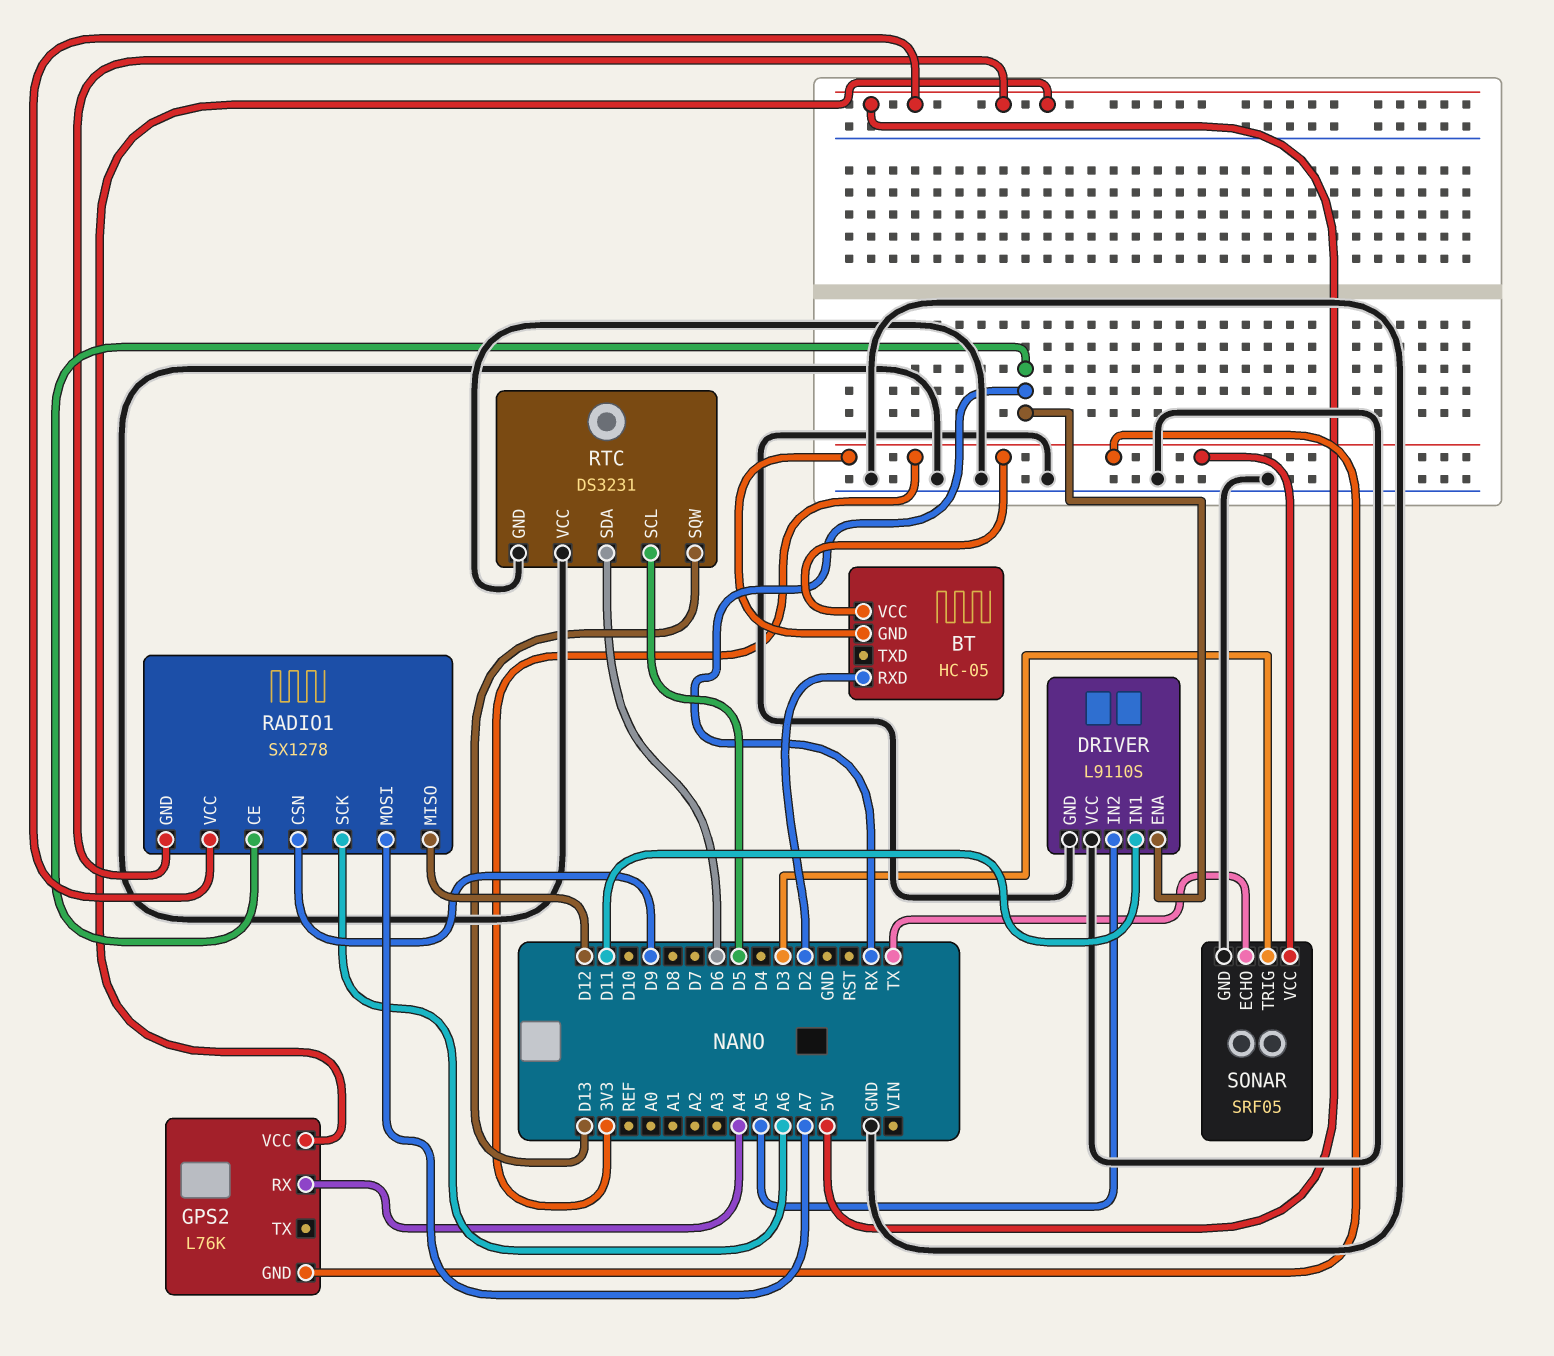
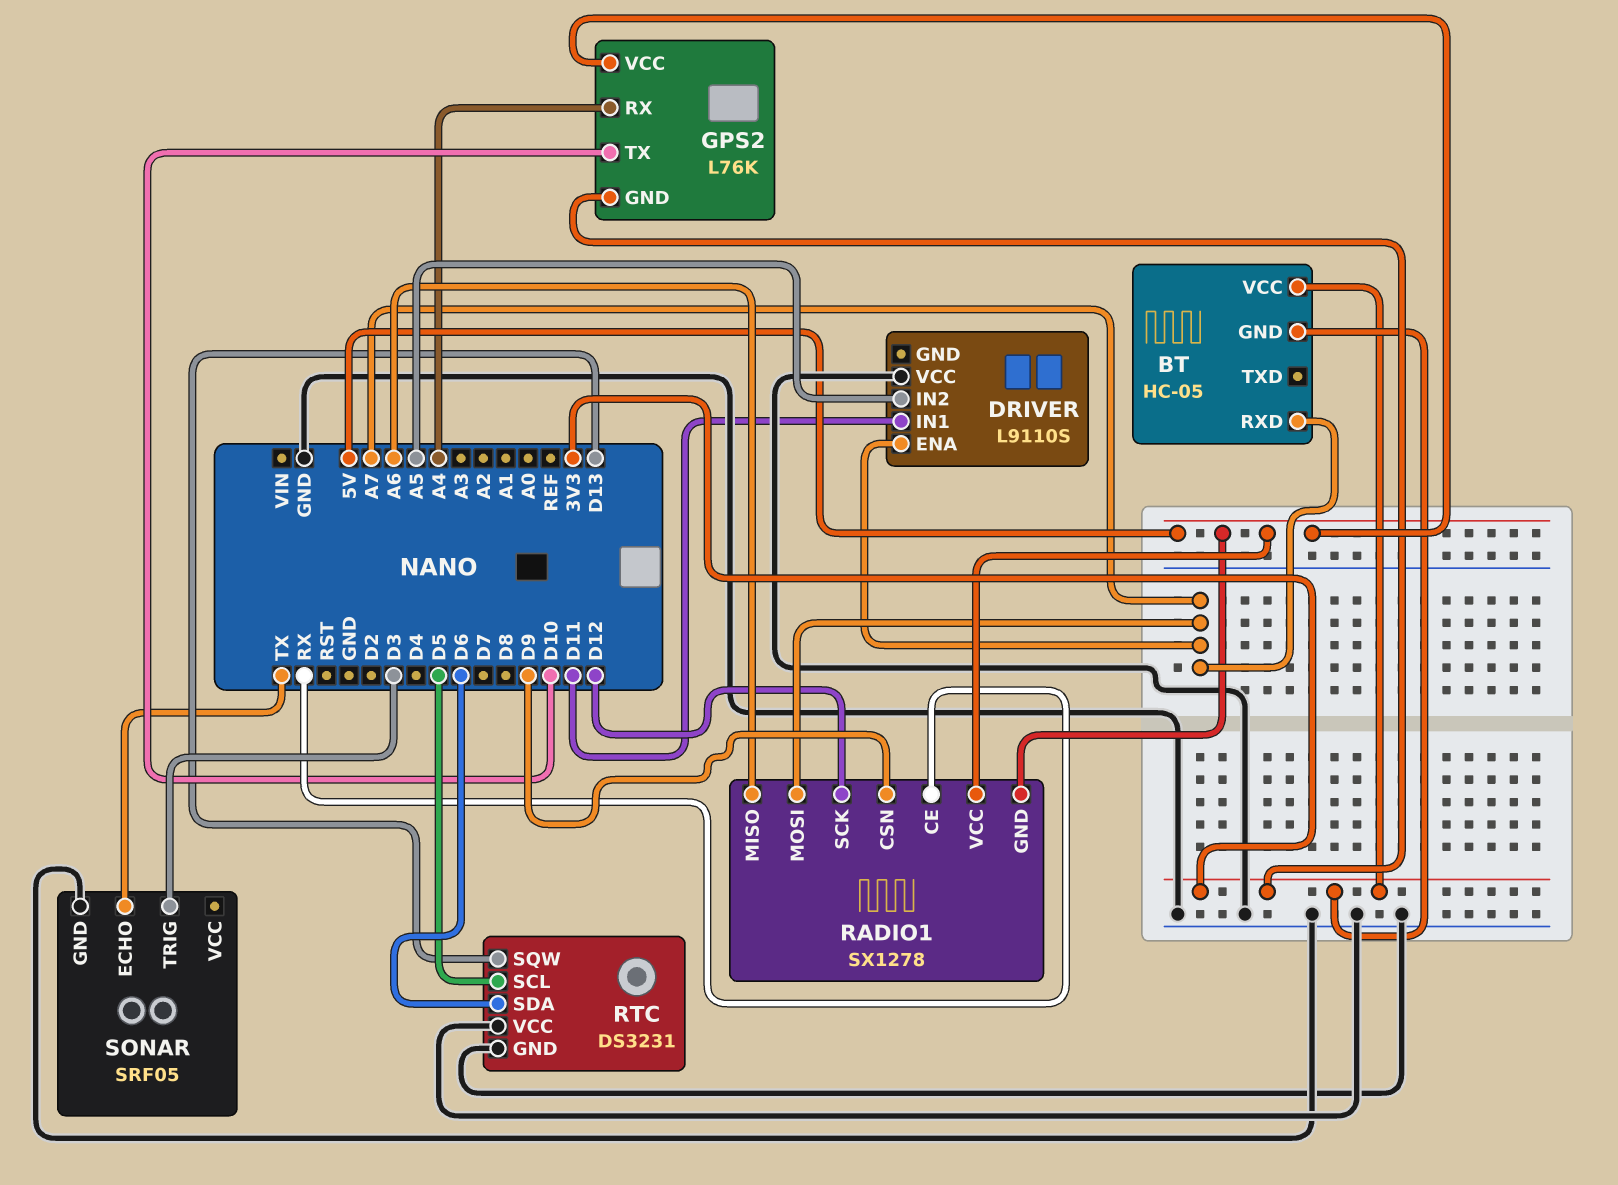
BT pin RXD: D2 -> A7
DRIVER pin ENA: RX -> A7
DRIVER pin GND: GND -> none
GPS2 pin TX: none -> D10
RADIO1 pin MISO: D12 -> A6
RADIO1 pin SCK: A6 -> D12
SONAR pin VCC: 3V3 -> none

